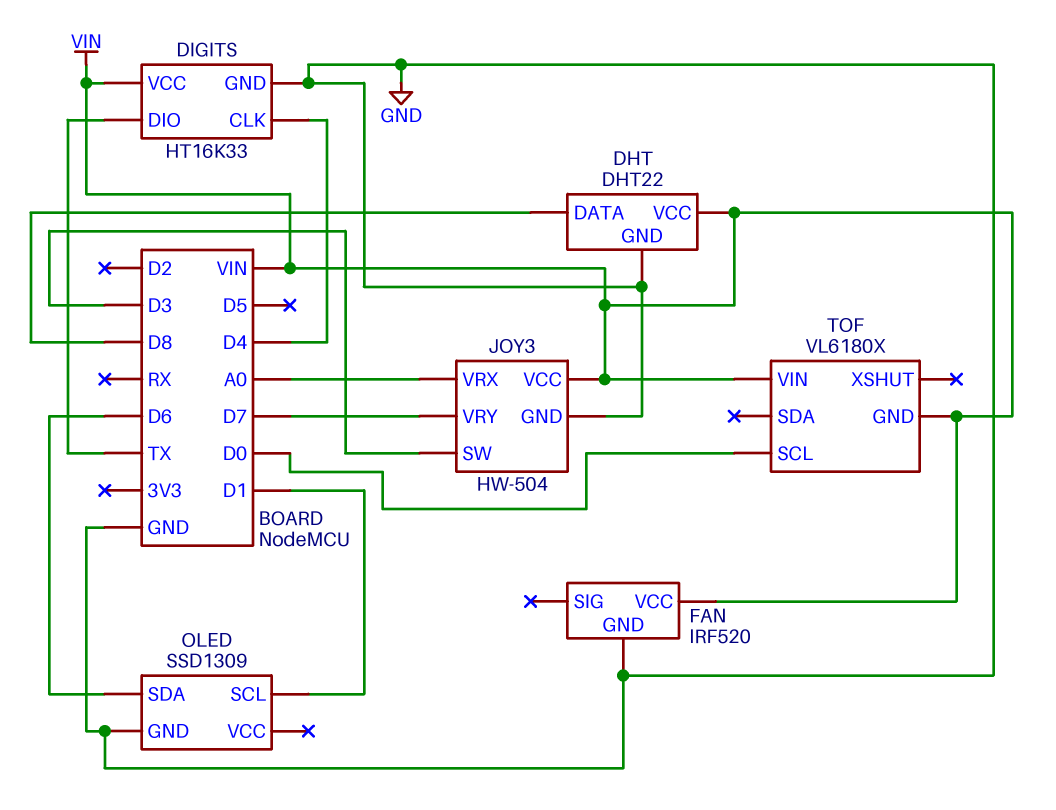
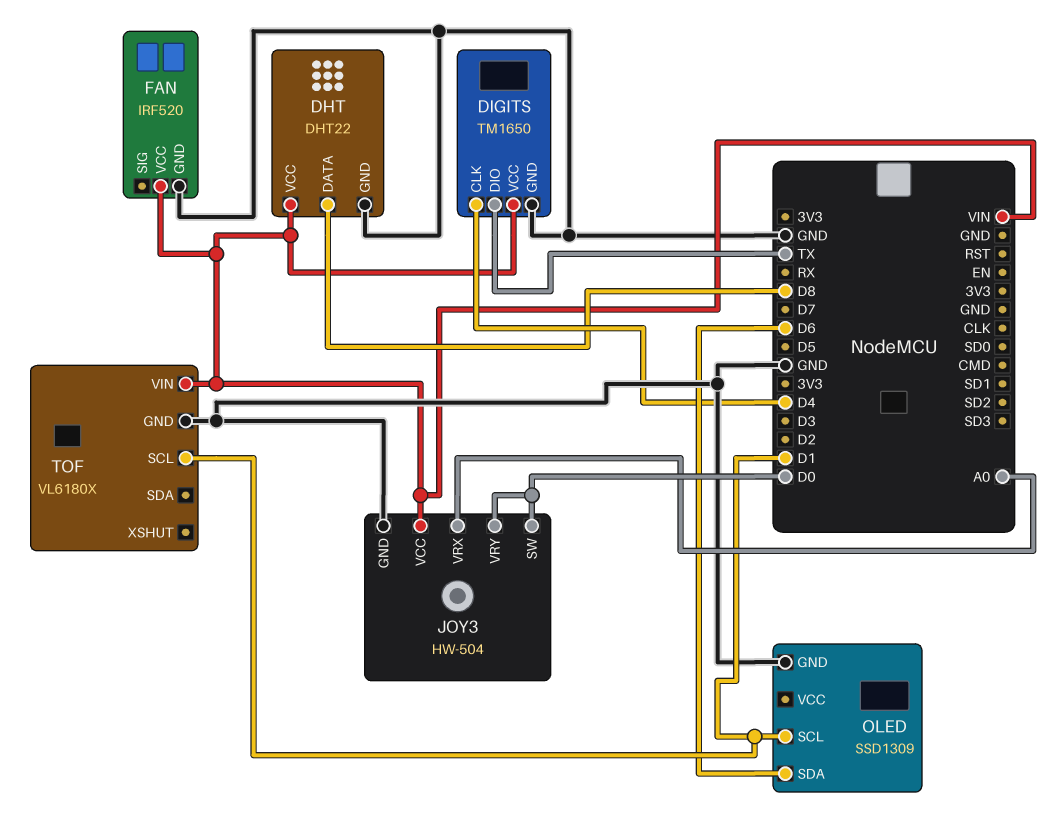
DIGITS: HT16K33 -> TM1650
JOY3 pin SW: D3 -> D0
JOY3 pin VRY: D7 -> D0
TOF pin GND: VIN -> GND
TOF pin SCL: D0 -> D1

